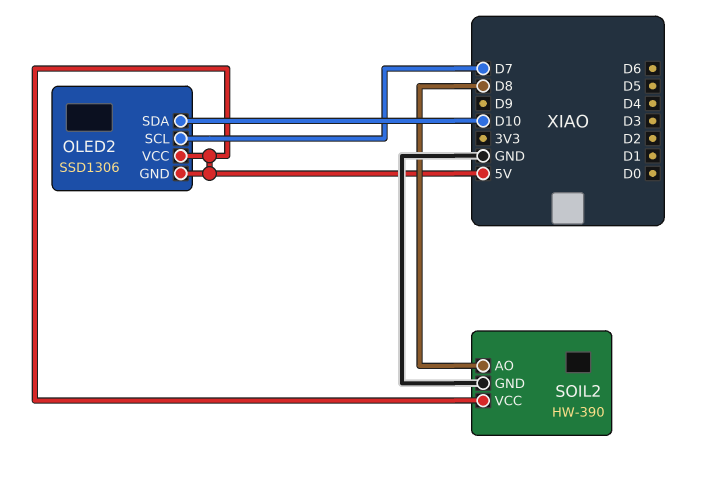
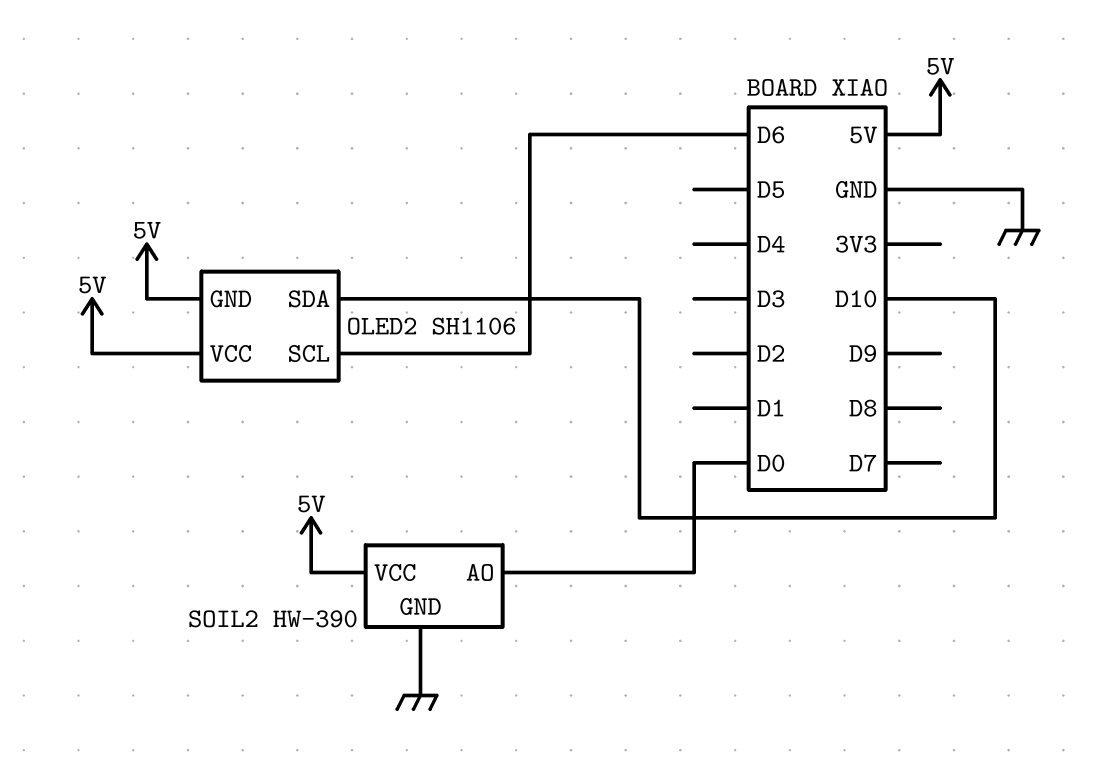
OLED2: SSD1306 -> SH1106
OLED2 pin SCL: D7 -> D6
SOIL2 pin AO: D8 -> D0

